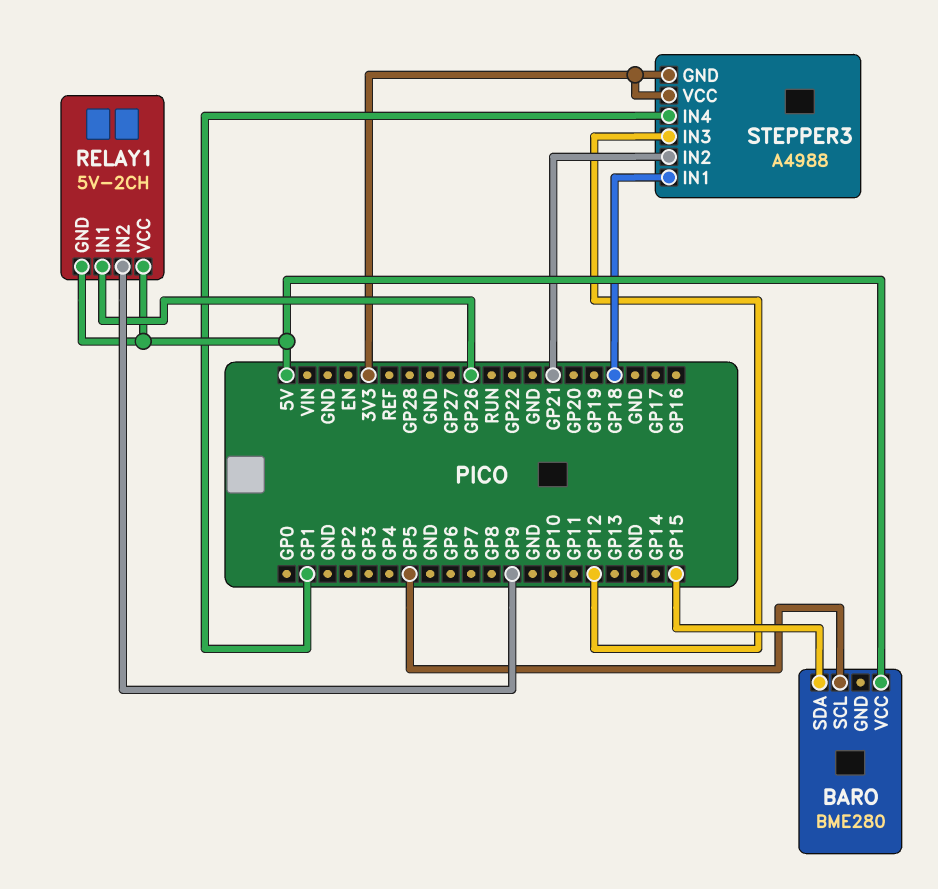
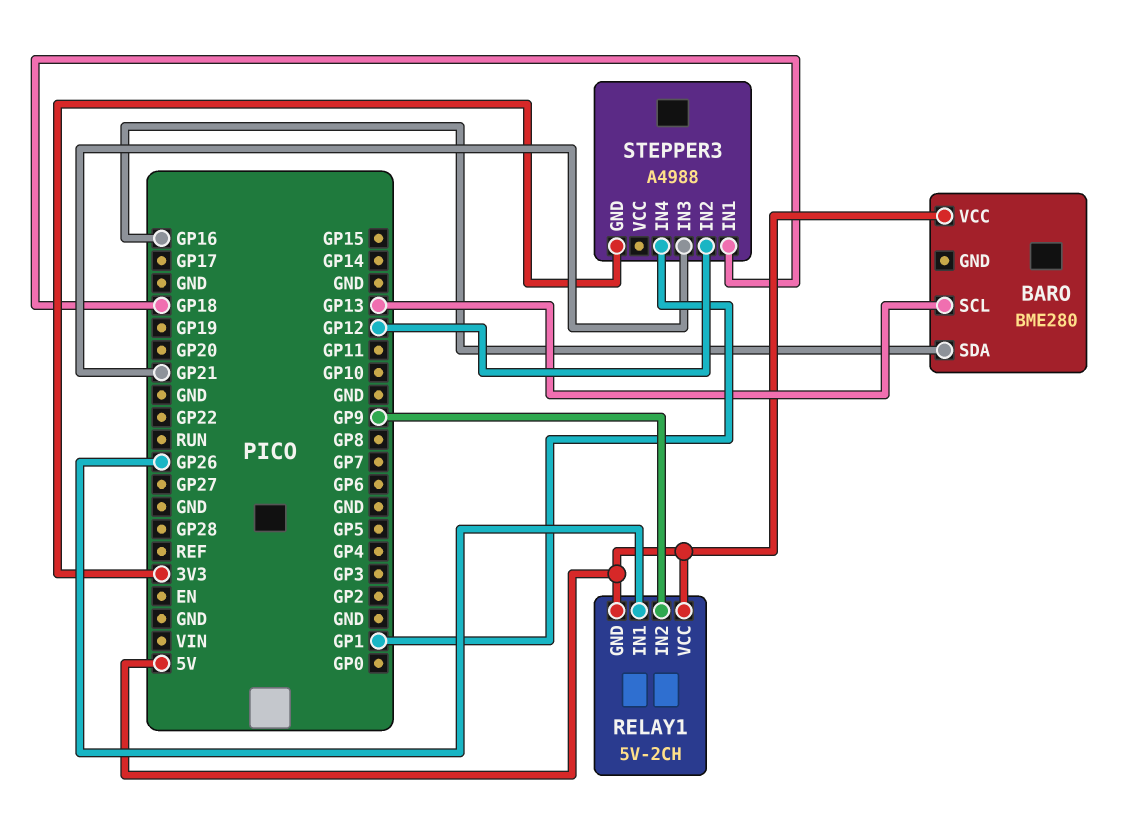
BARO pin SCL: GP5 -> GP13
BARO pin SDA: GP15 -> GP16
STEPPER3 pin IN2: GP21 -> GP12
STEPPER3 pin IN3: GP12 -> GP21
STEPPER3 pin VCC: 3V3 -> none

